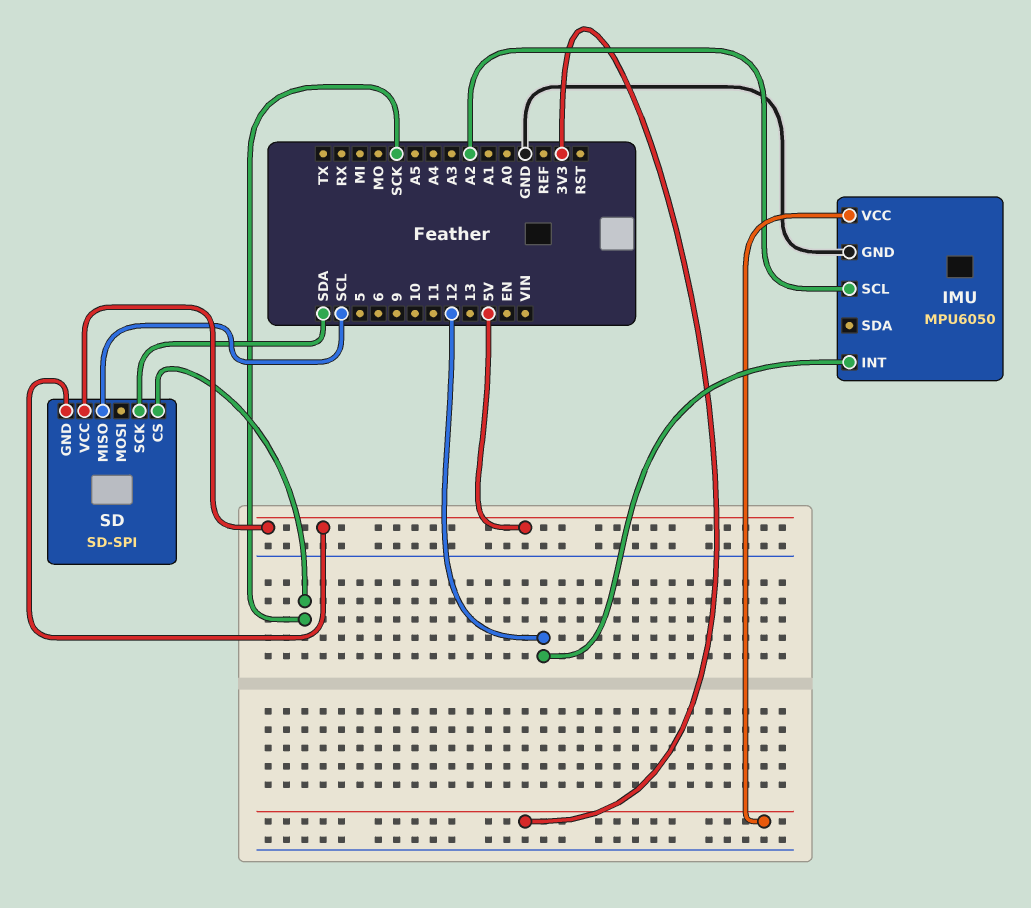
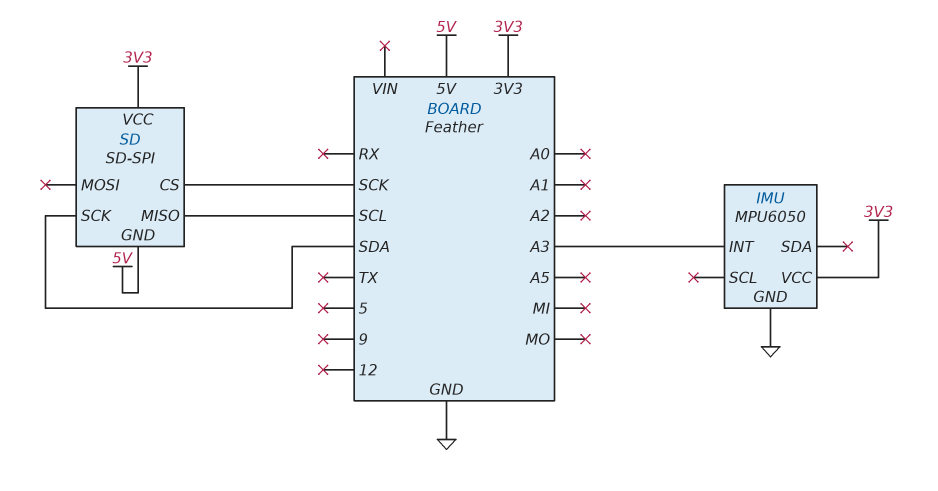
IMU pin INT: 12 -> A3
IMU pin SCL: A2 -> none
SD pin VCC: 5V -> 3V3

